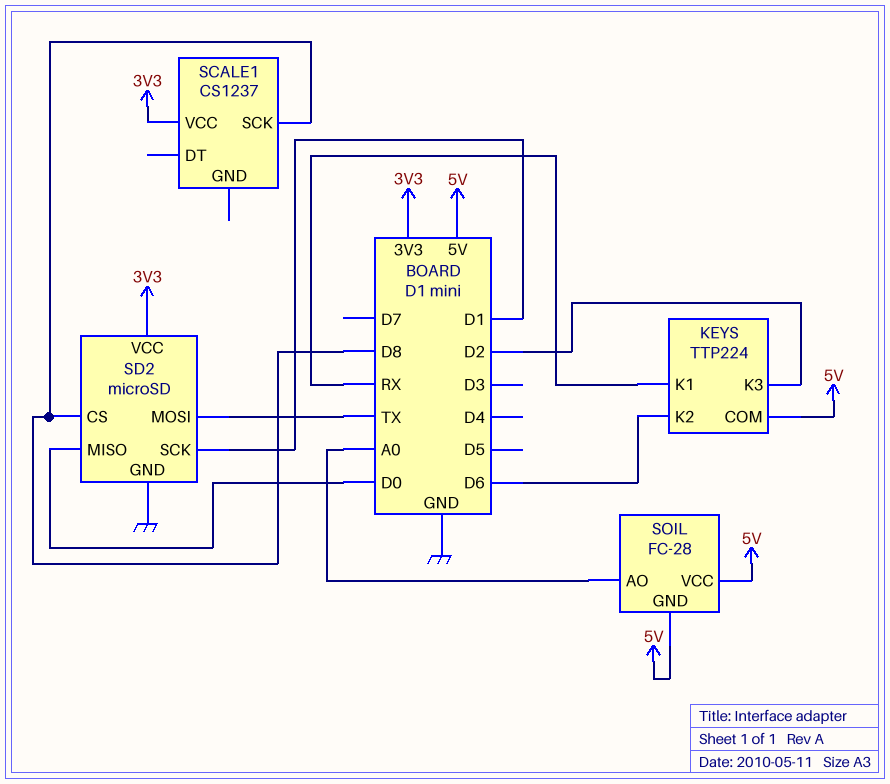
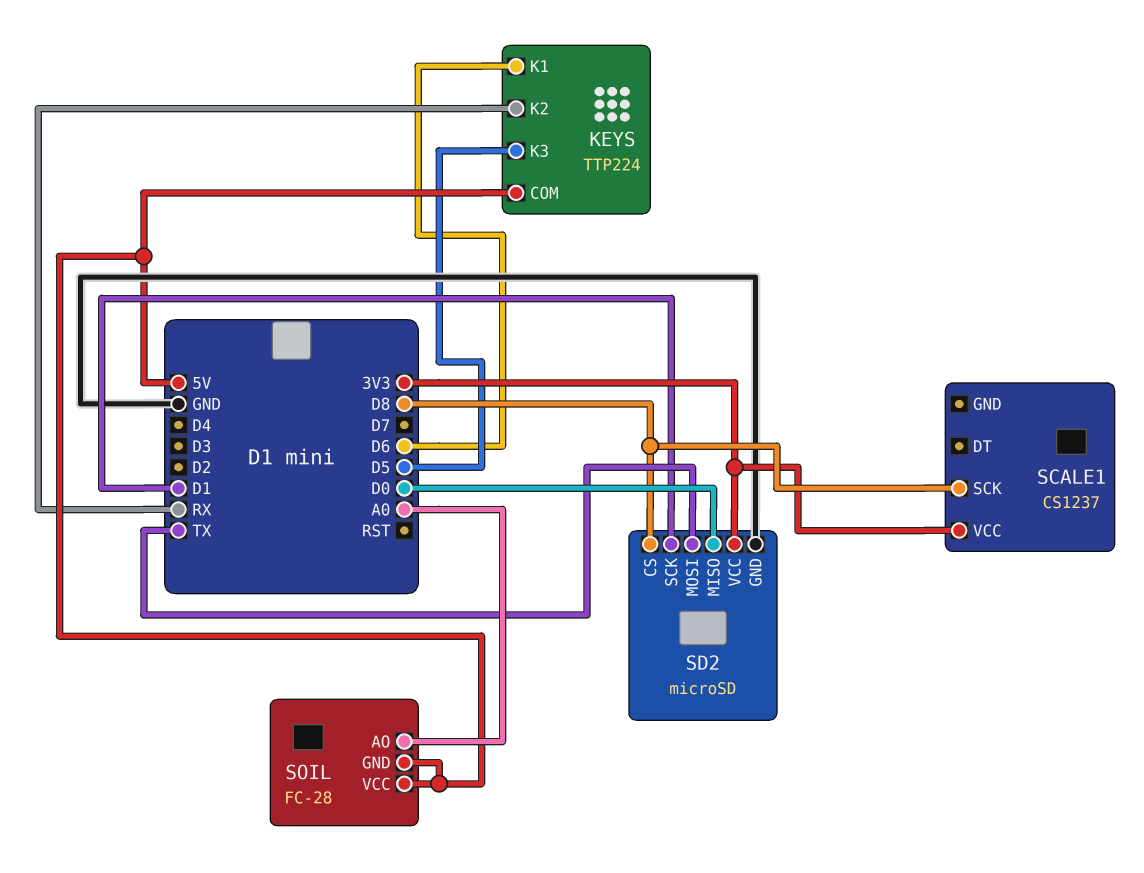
KEYS pin K1: RX -> D6
KEYS pin K2: D6 -> RX
KEYS pin K3: D2 -> D5

